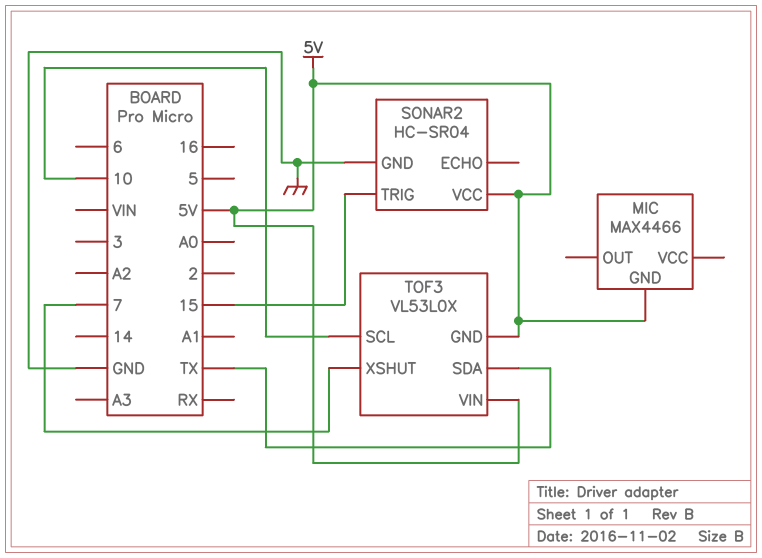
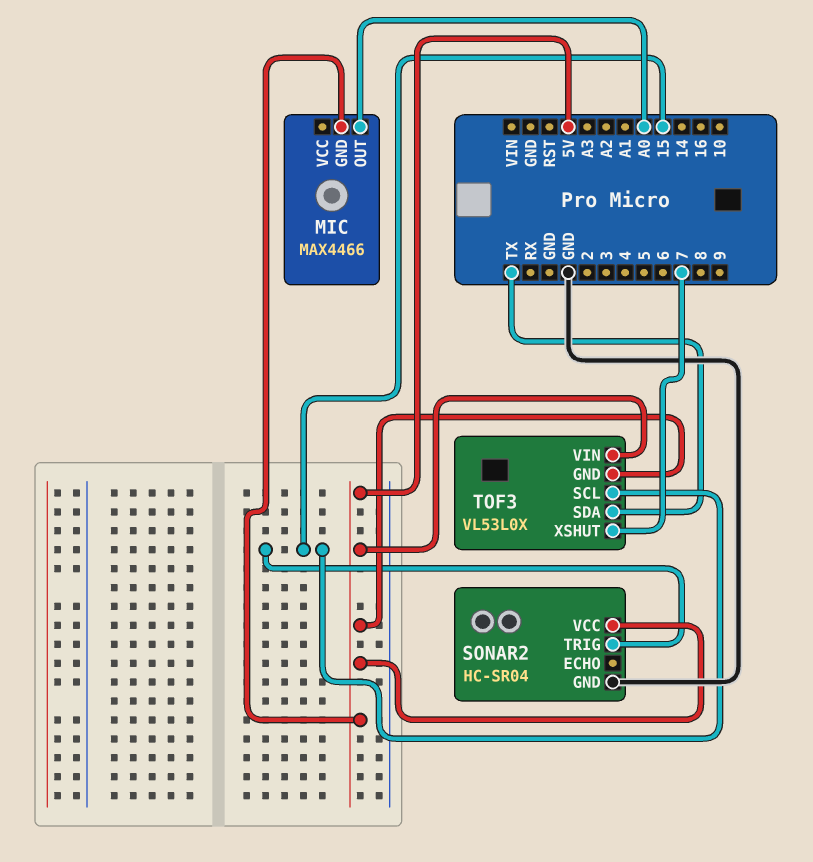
MIC pin OUT: none -> A0
TOF3 pin SCL: 10 -> 15

